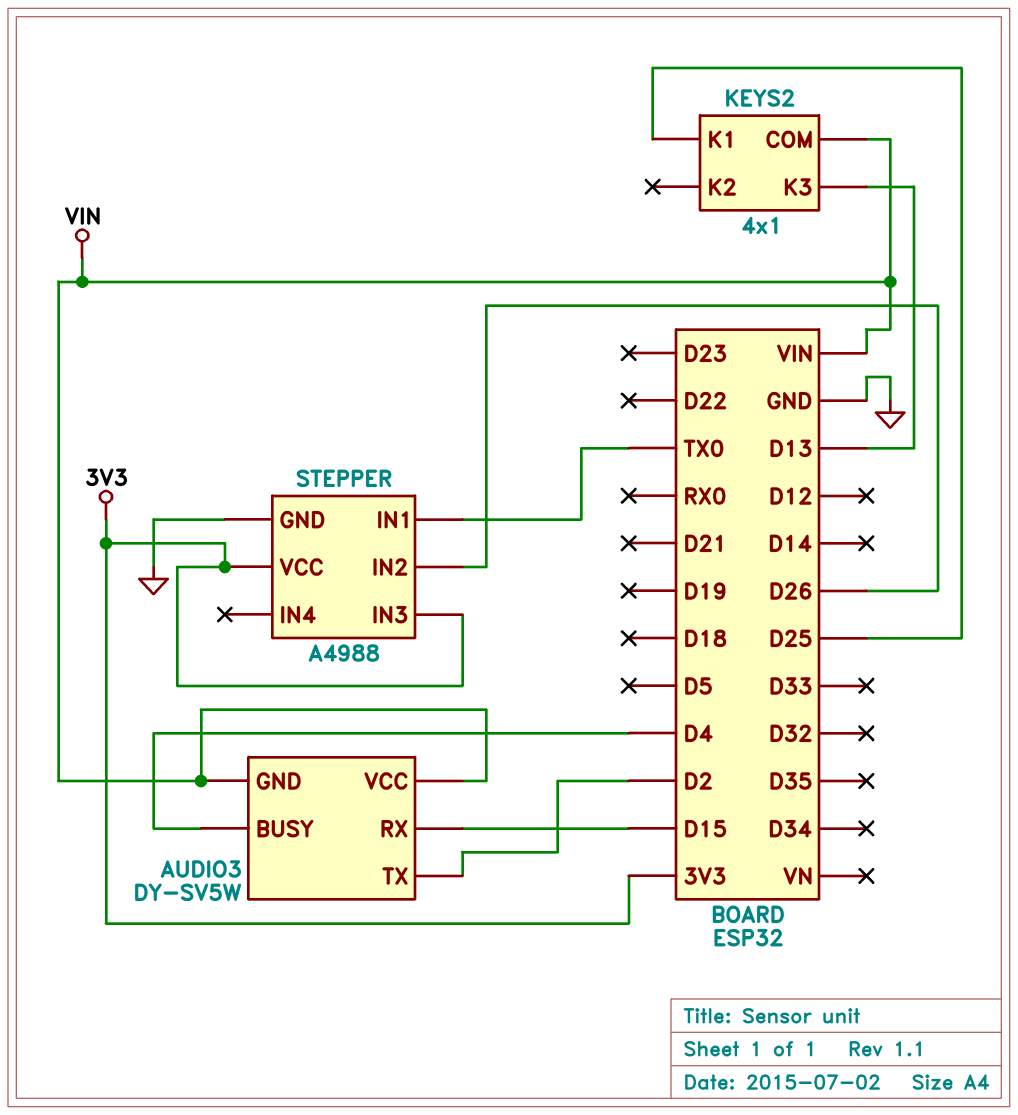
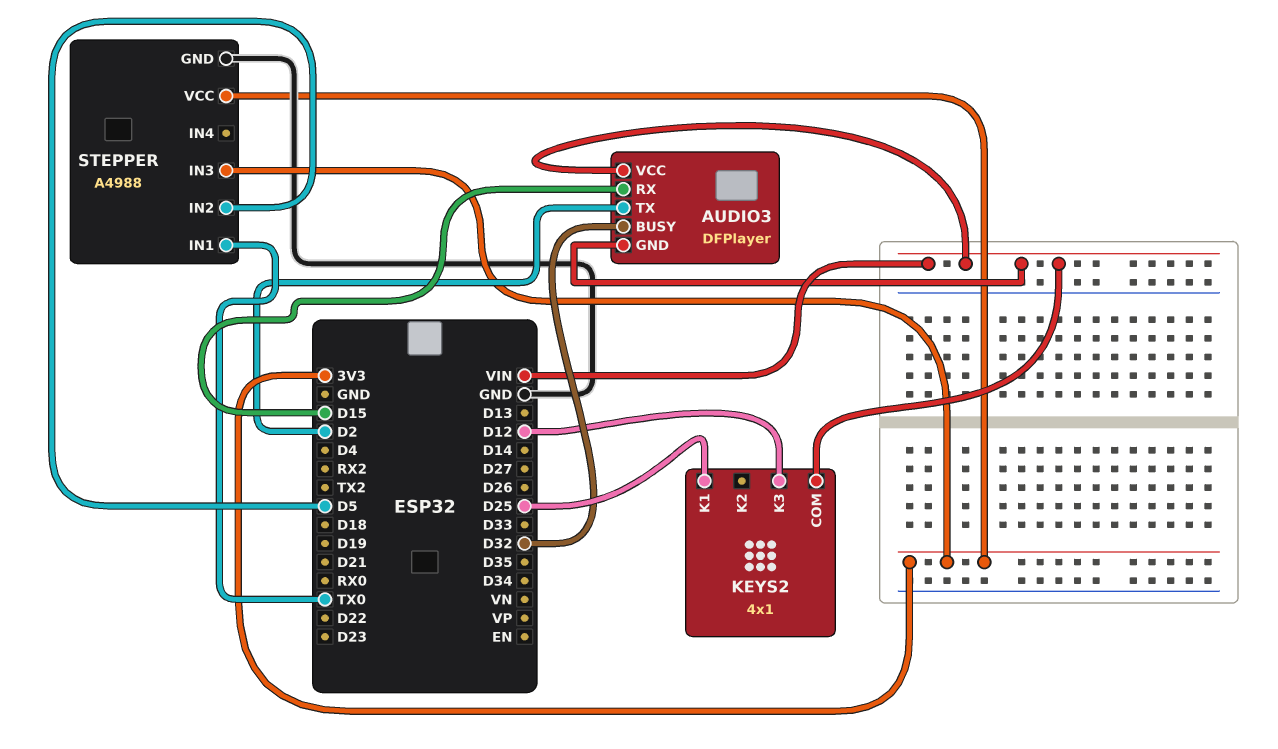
AUDIO3: DY-SV5W -> DFPlayer
AUDIO3 pin BUSY: D4 -> D32
KEYS2 pin K3: D13 -> D12
STEPPER pin IN2: D26 -> D5

